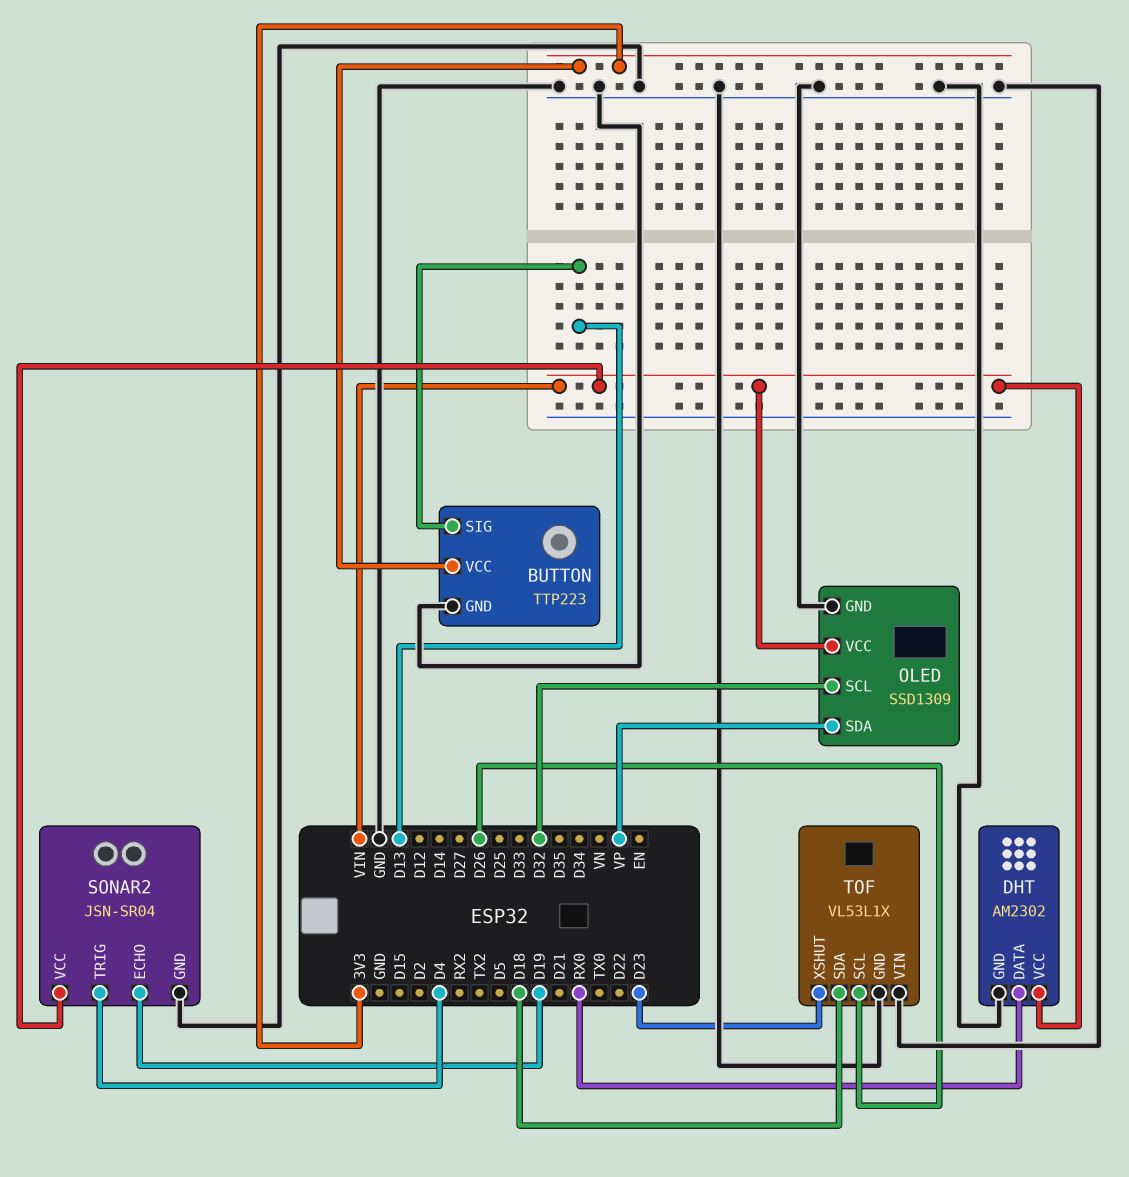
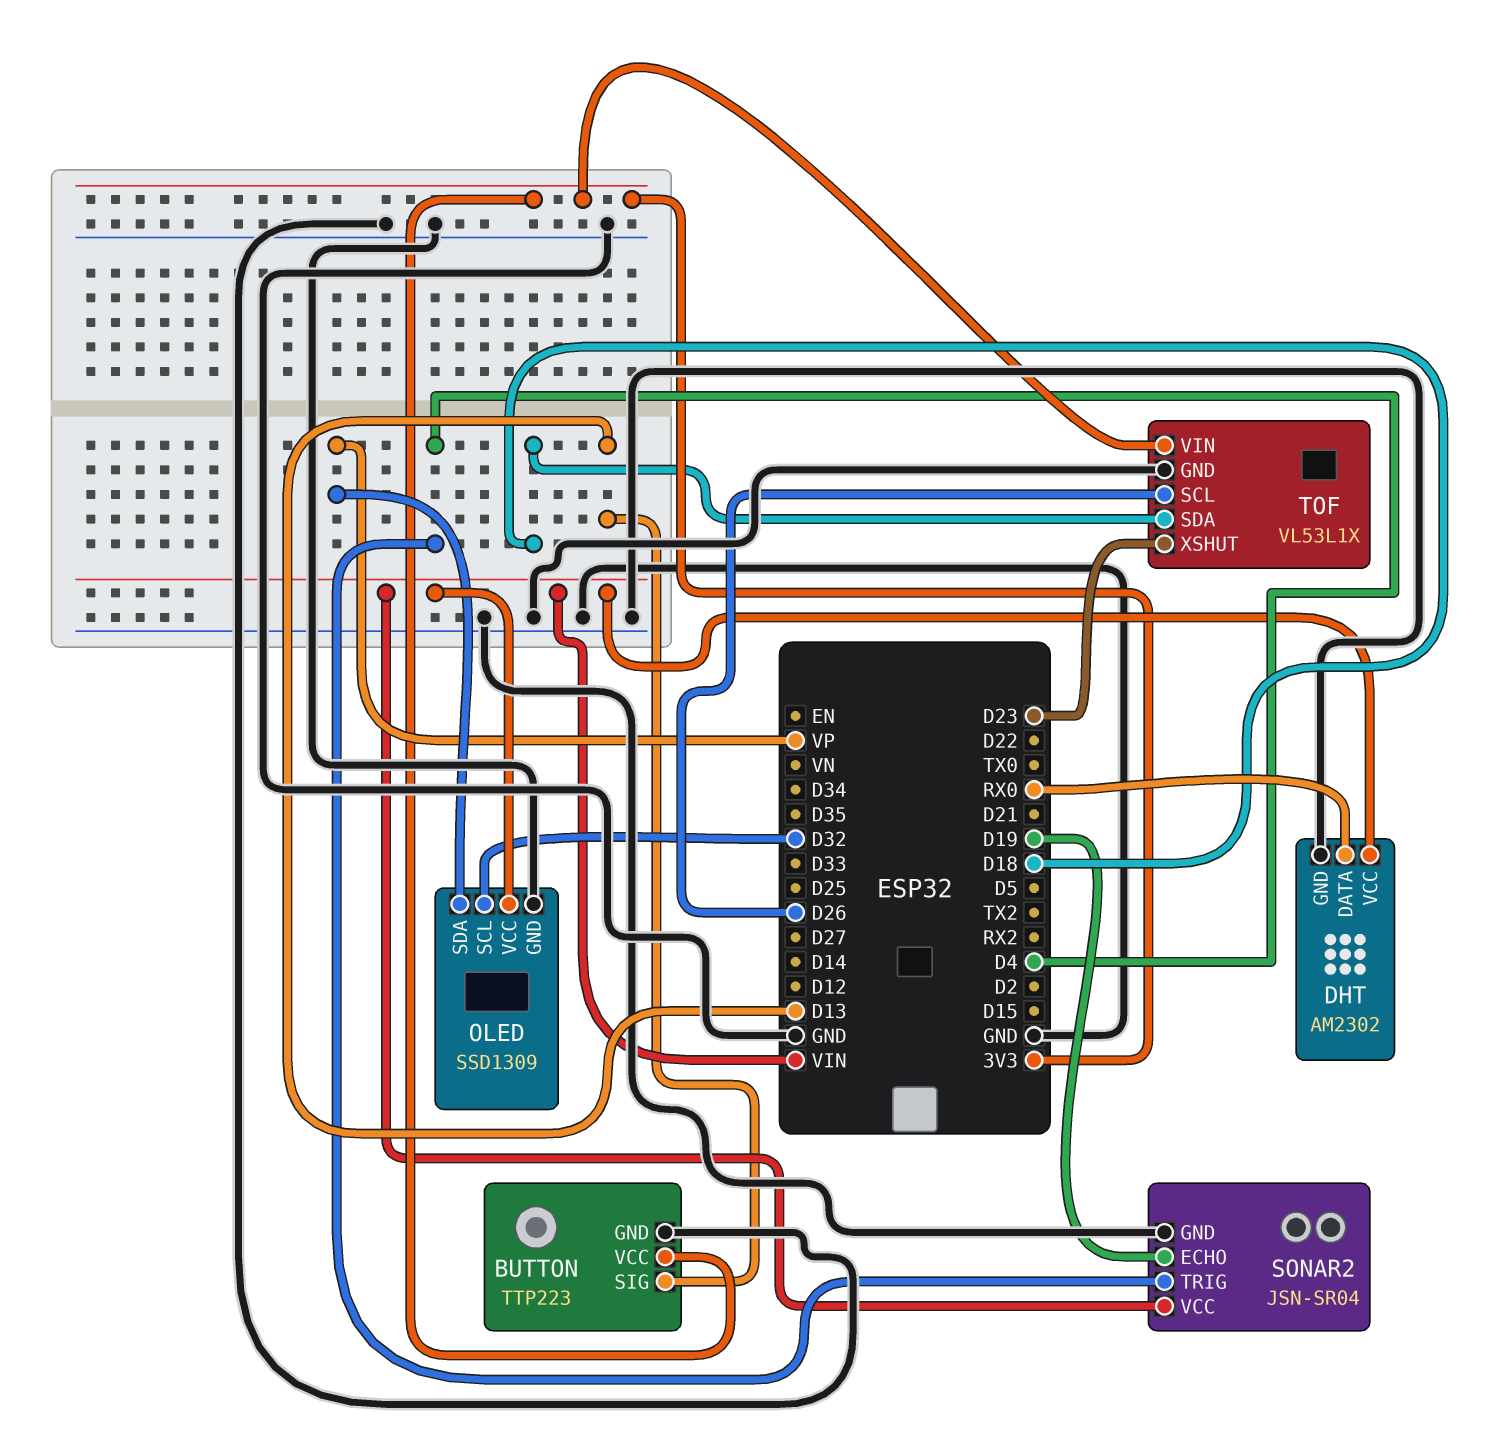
TOF pin VIN: GND -> 3V3

